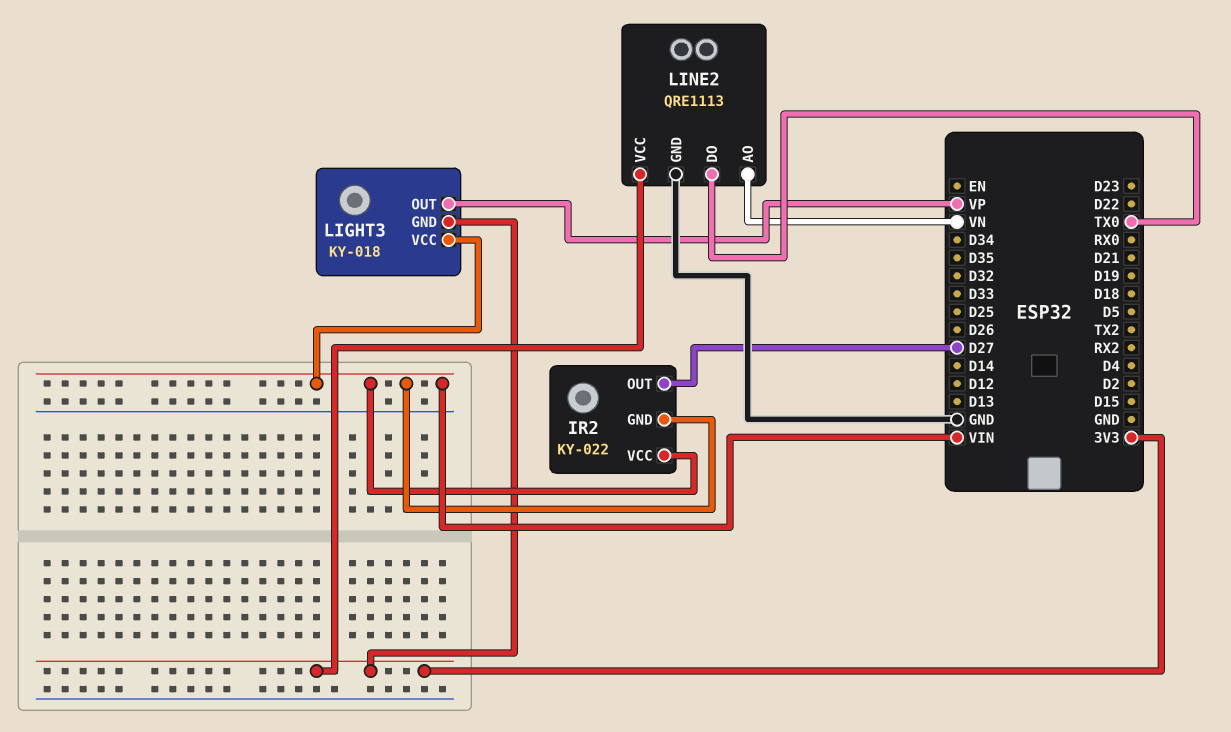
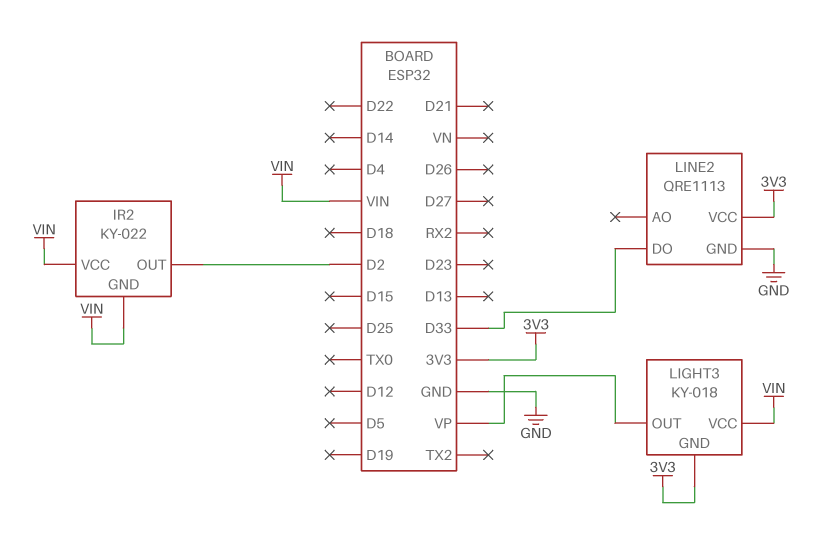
IR2 pin OUT: D27 -> D2
LINE2 pin AO: VN -> none
LINE2 pin DO: TX0 -> D33

